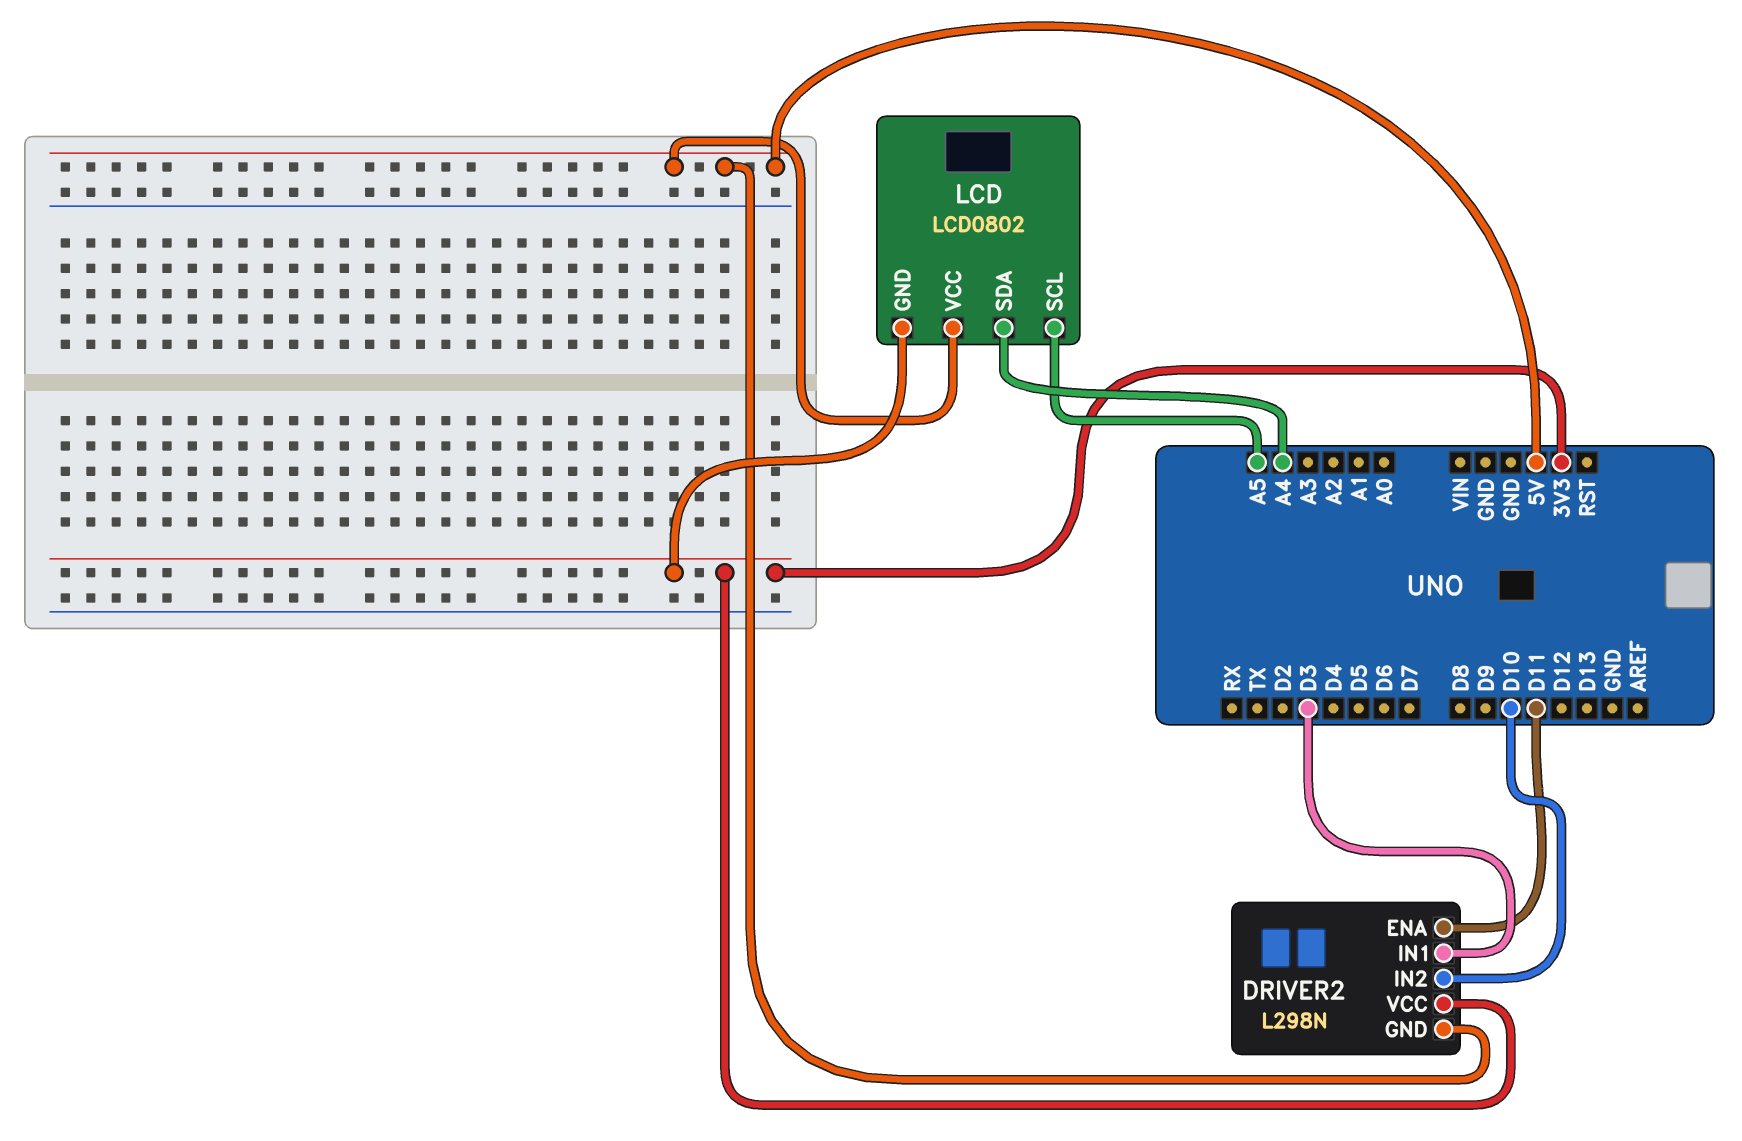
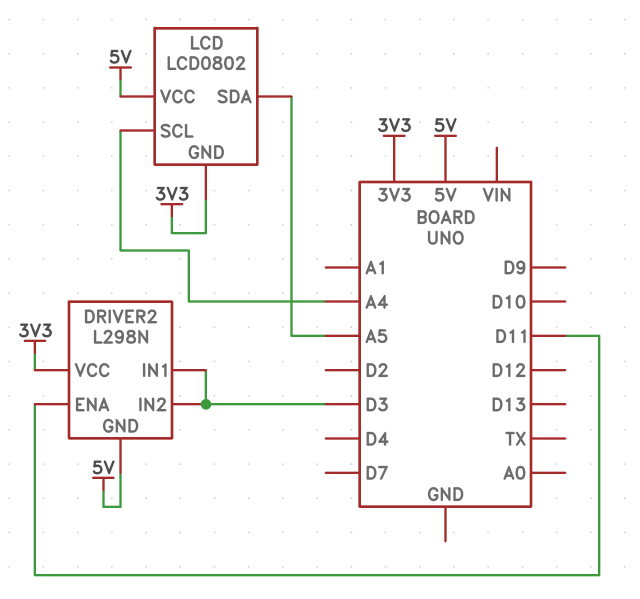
DRIVER2 pin IN2: D10 -> D3
LCD pin SCL: A5 -> A4
LCD pin SDA: A4 -> A5

